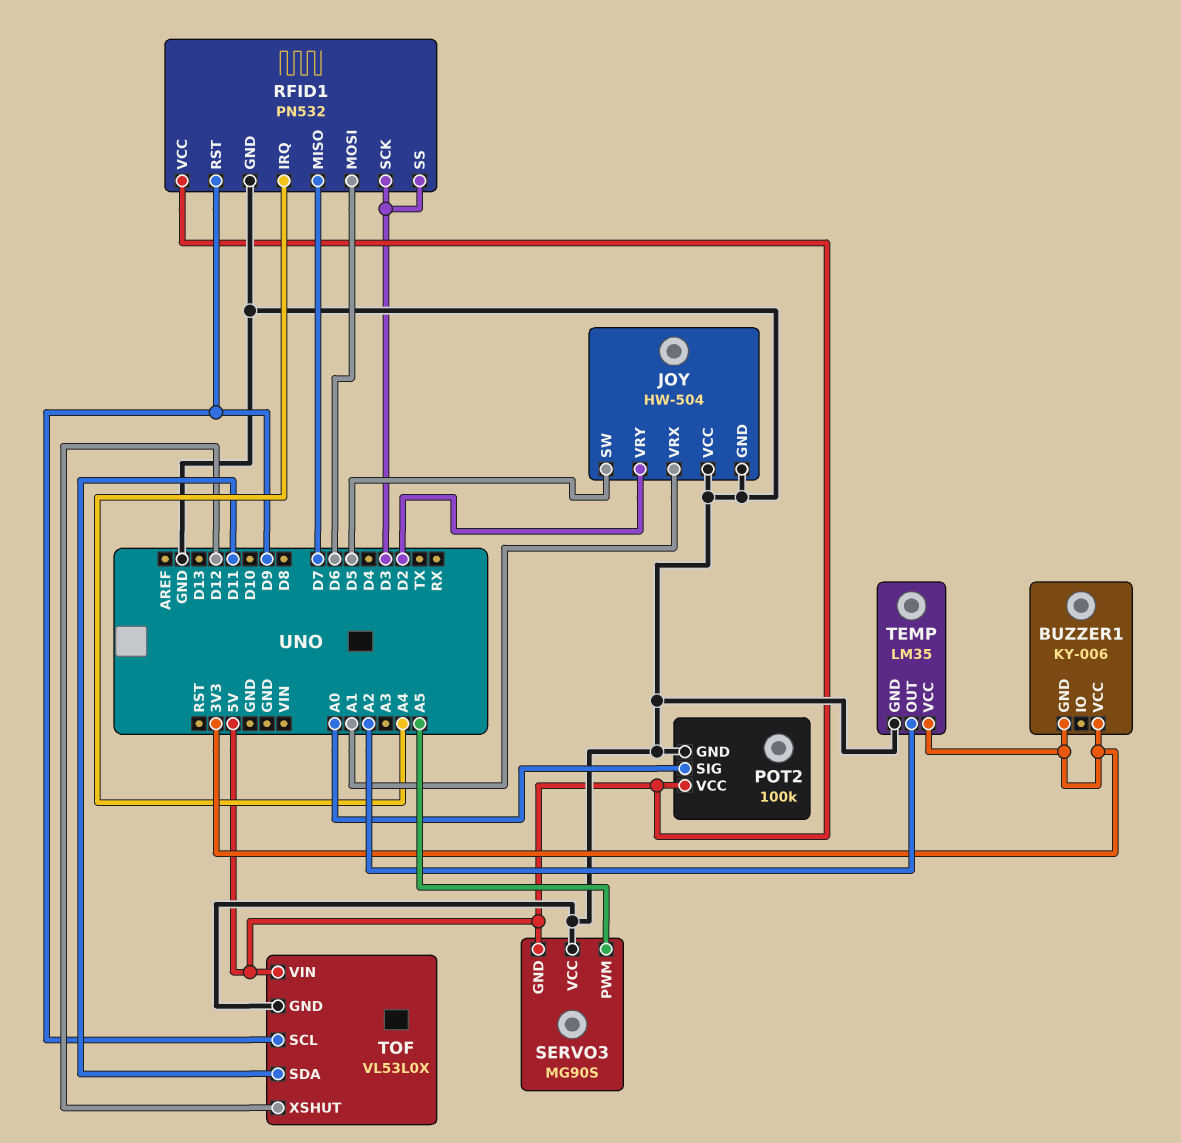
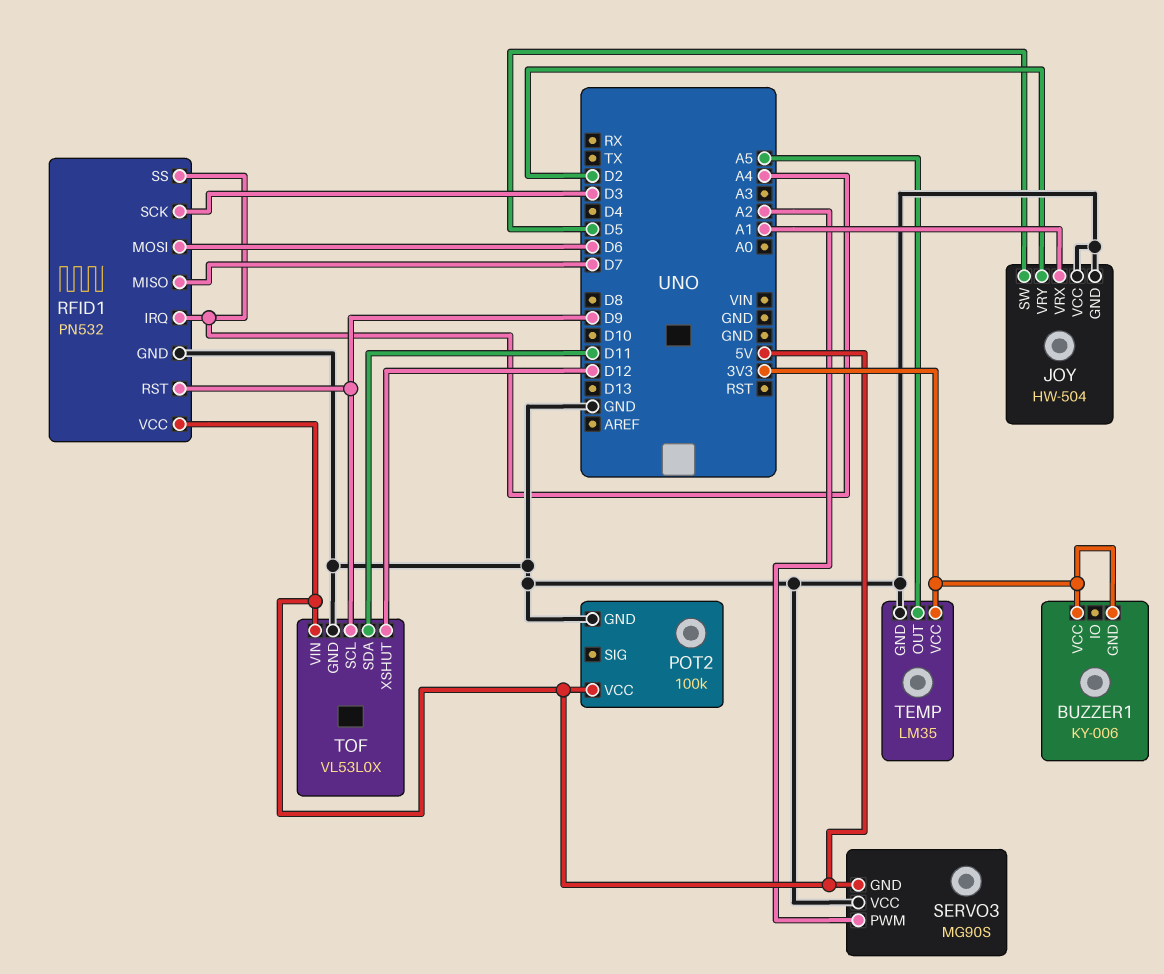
POT2 pin SIG: A0 -> none
RFID1 pin SS: D3 -> A4
SERVO3 pin PWM: A5 -> A2
TEMP pin OUT: A2 -> A5

